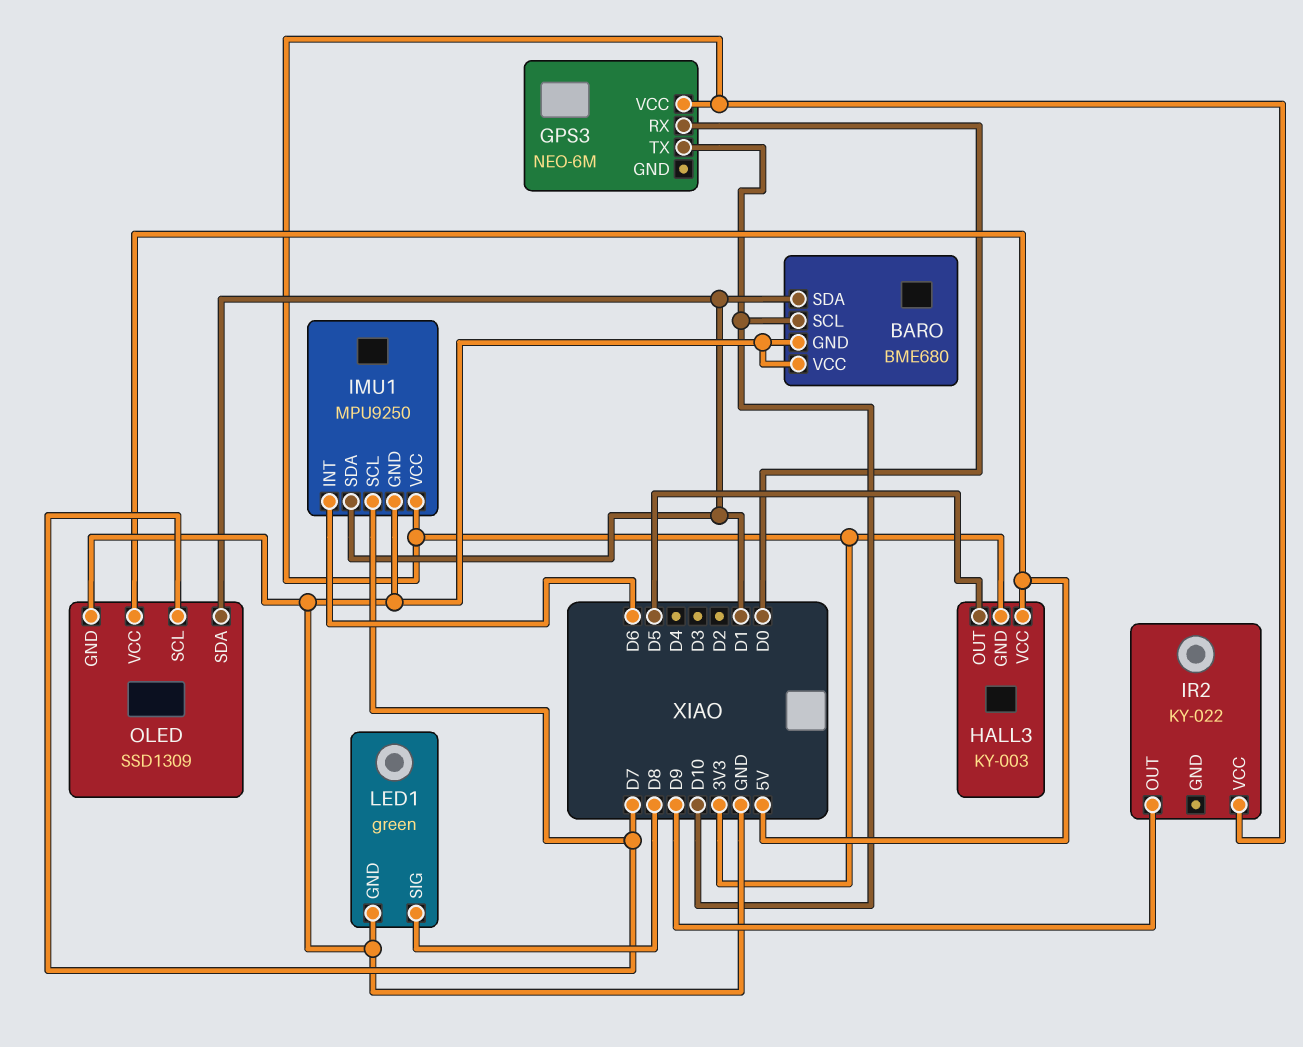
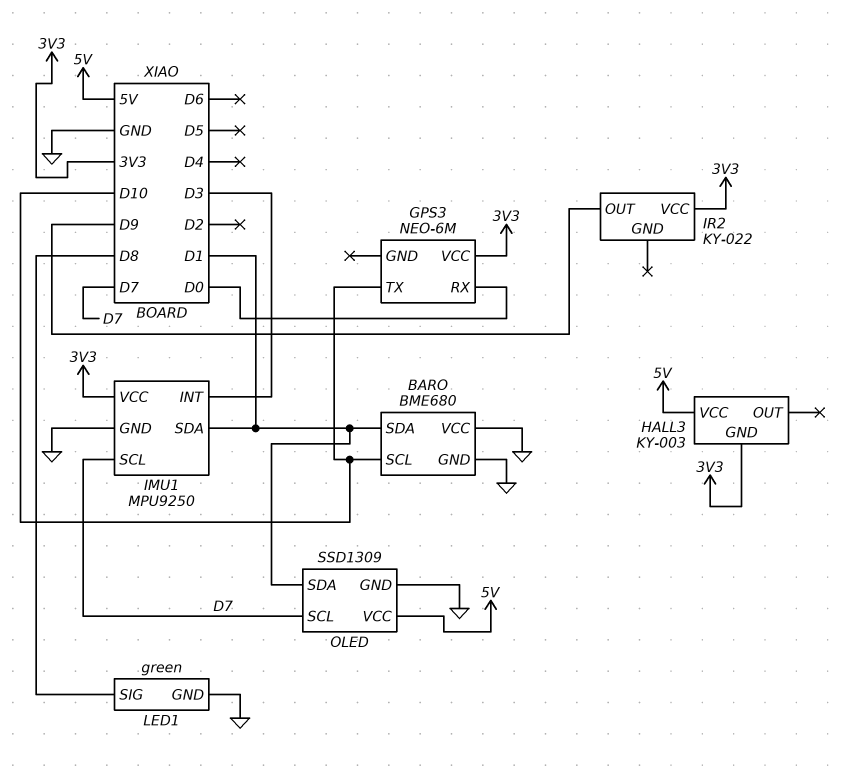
HALL3 pin OUT: D5 -> none
IMU1 pin INT: D6 -> D3

